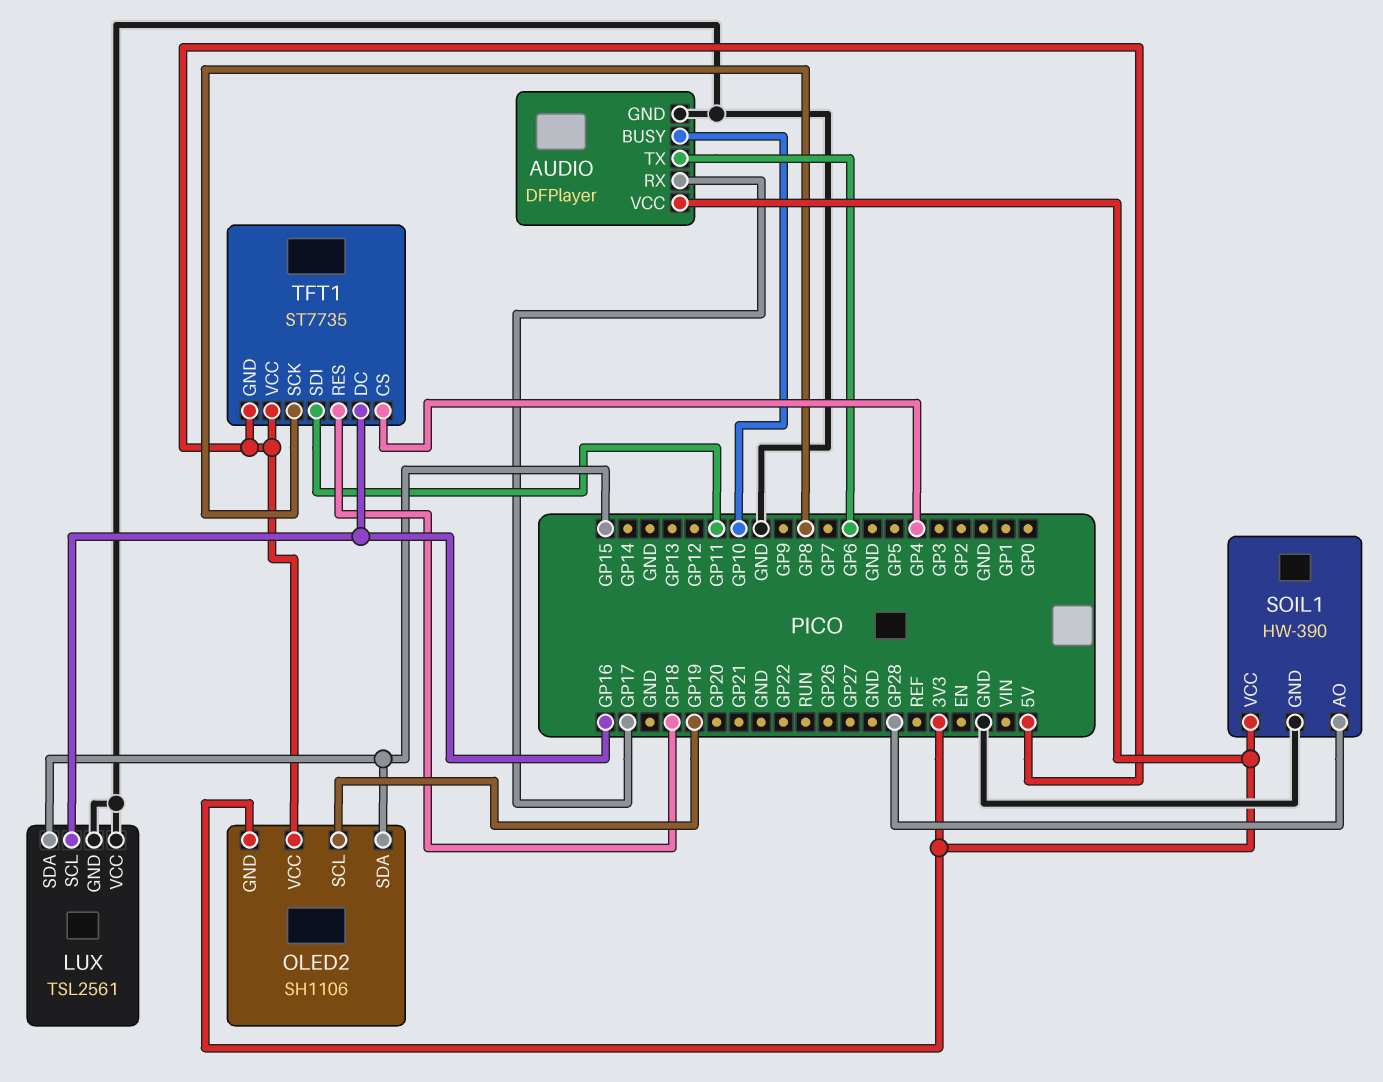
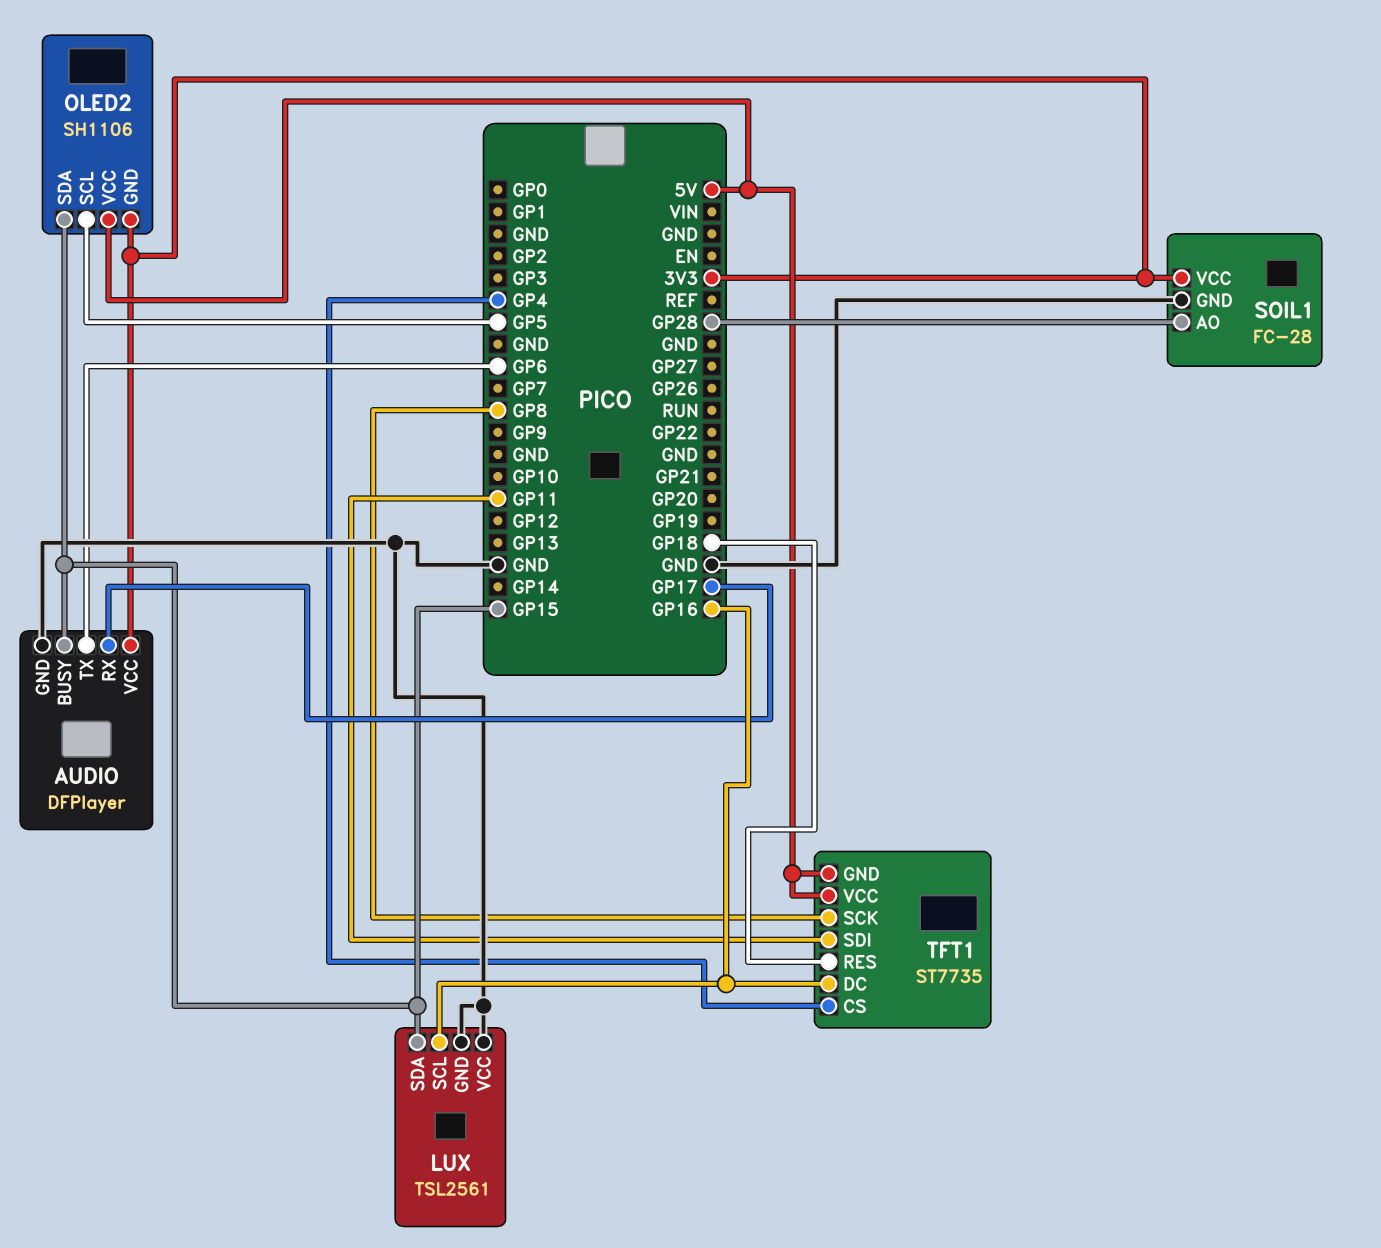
AUDIO pin BUSY: GP10 -> GP15
OLED2 pin SCL: GP19 -> GP5
SOIL1: HW-390 -> FC-28

